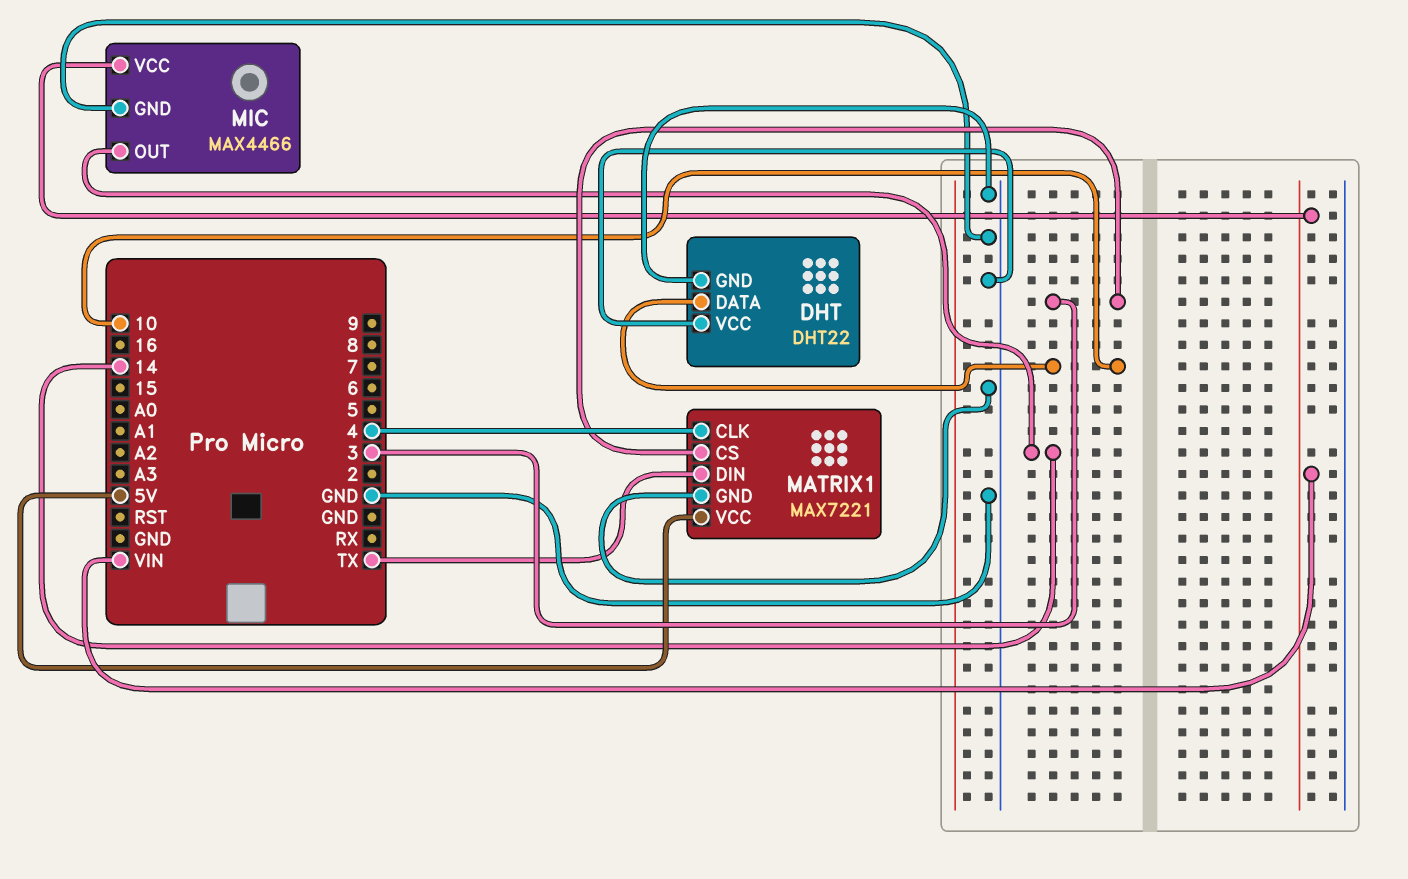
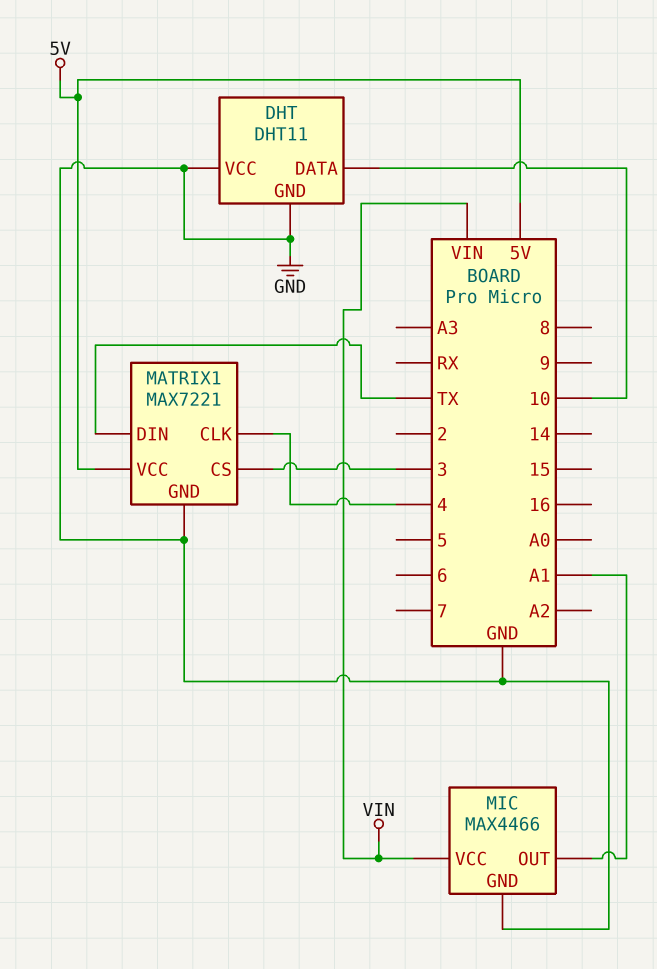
DHT: DHT22 -> DHT11
MIC pin OUT: 14 -> A1

